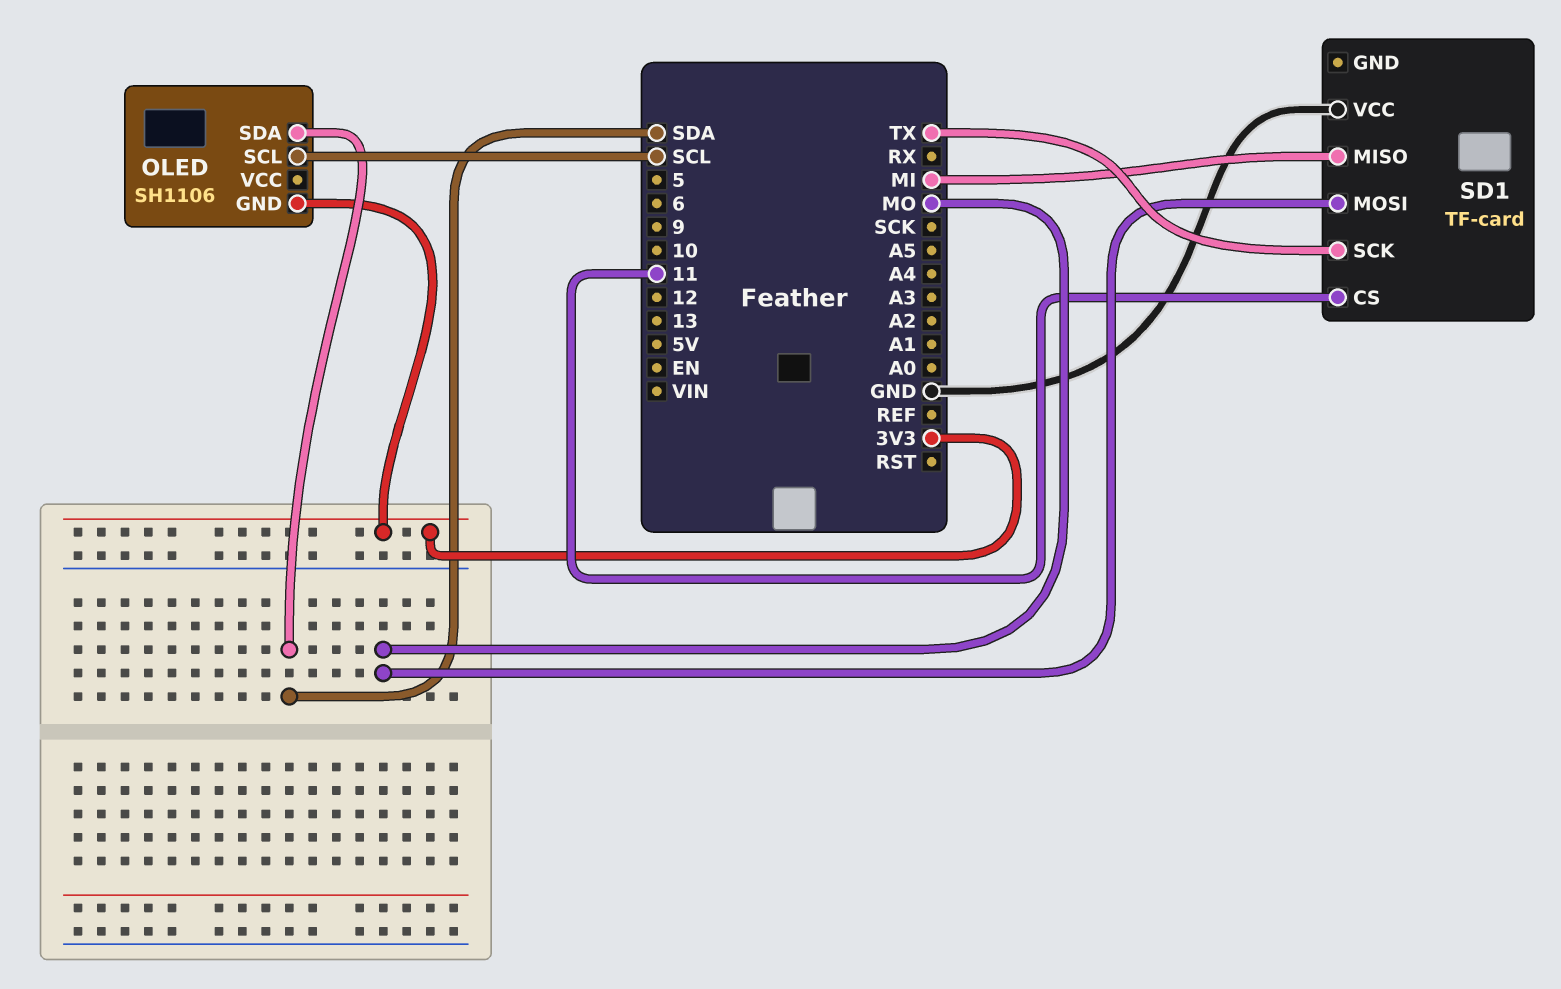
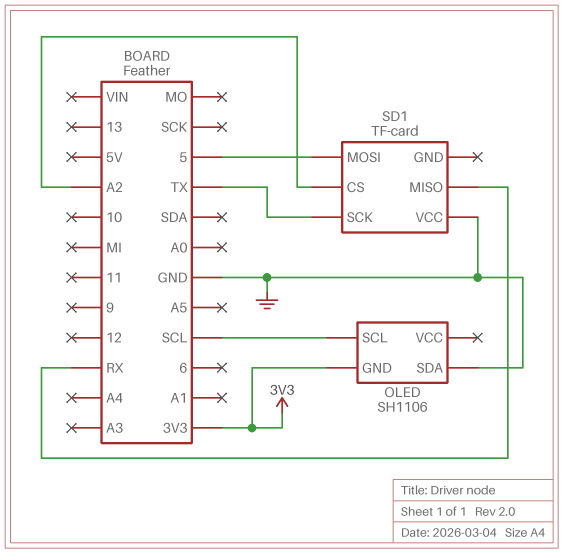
OLED pin SDA: SDA -> GND
SD1 pin CS: 11 -> A2
SD1 pin MISO: MI -> RX
SD1 pin MOSI: MO -> 5

